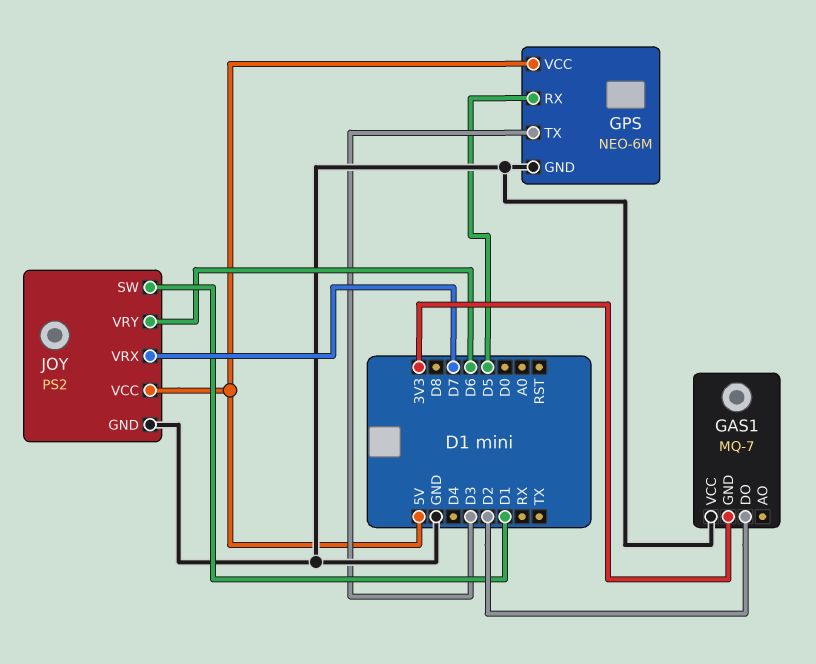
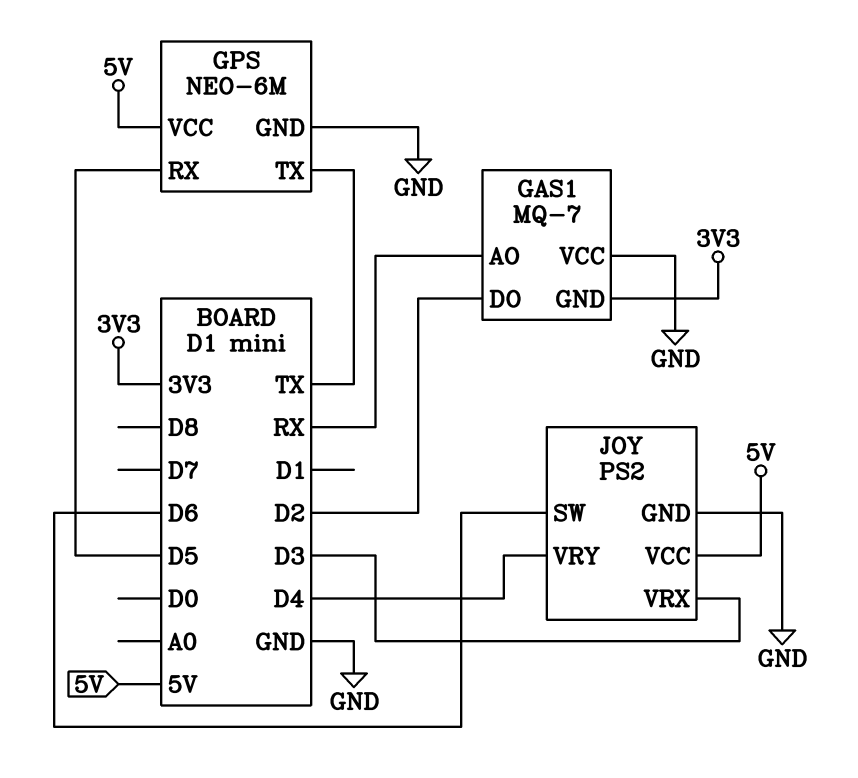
GAS1 pin AO: none -> RX
GPS pin TX: D3 -> TX
JOY pin SW: D1 -> D6
JOY pin VRX: D7 -> D3
JOY pin VRY: D6 -> D4

